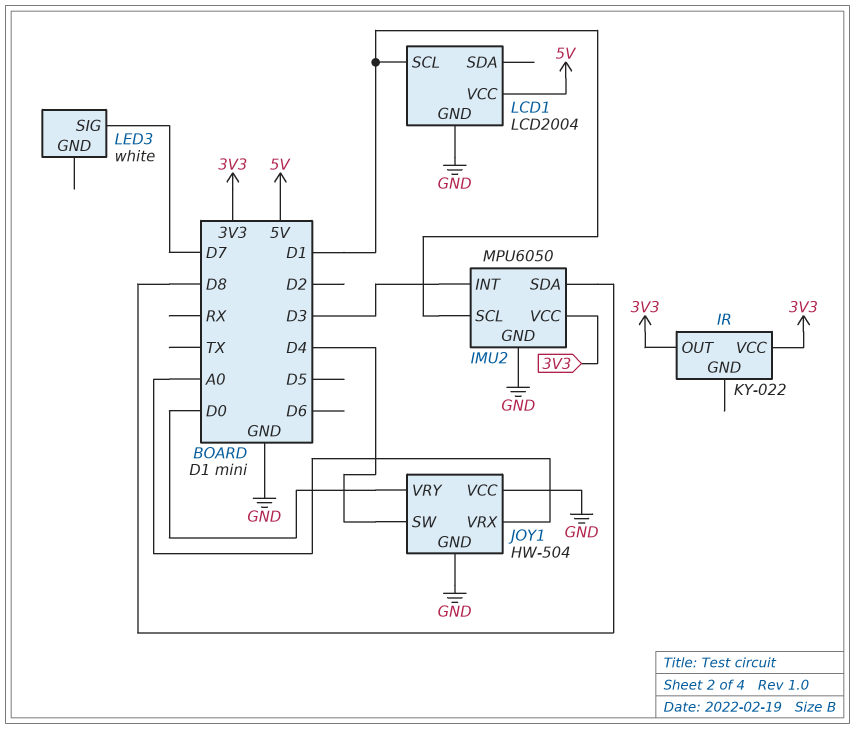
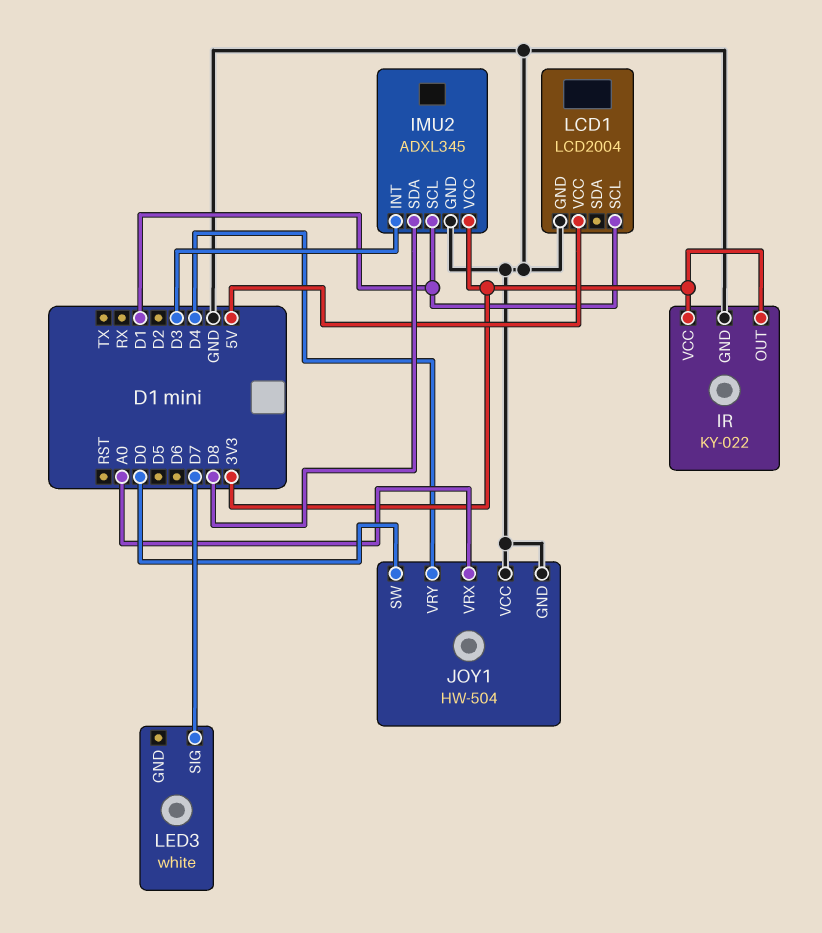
IMU2: MPU6050 -> ADXL345
IR pin GND: none -> GND
JOY1 pin SW: D4 -> D0
JOY1 pin VRY: D0 -> D4

